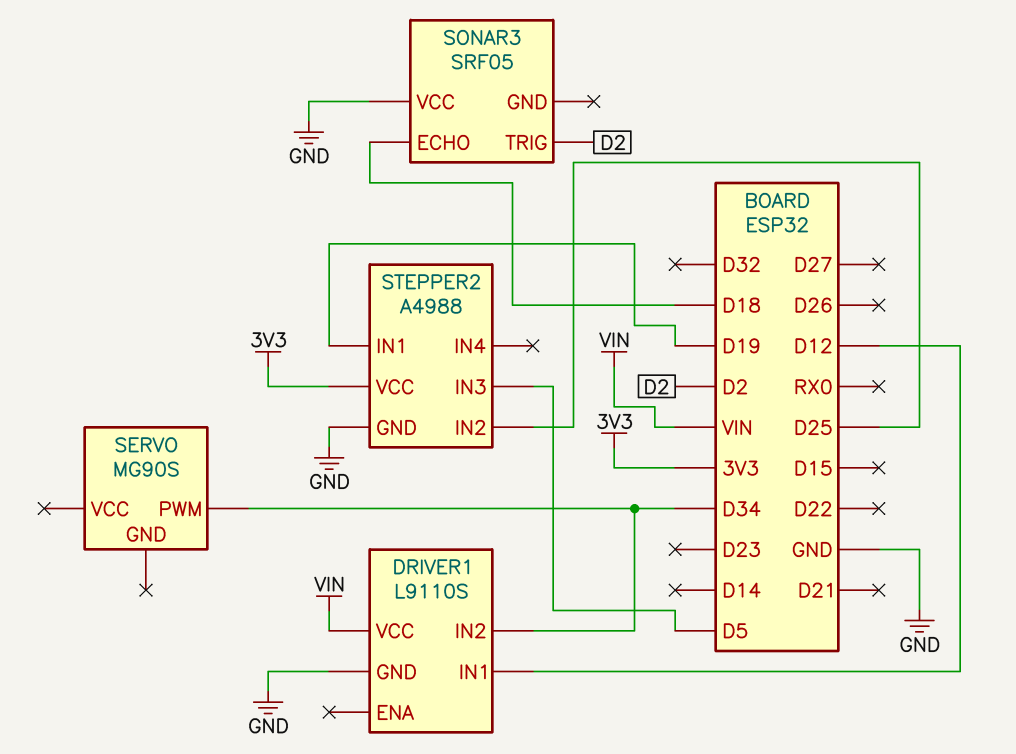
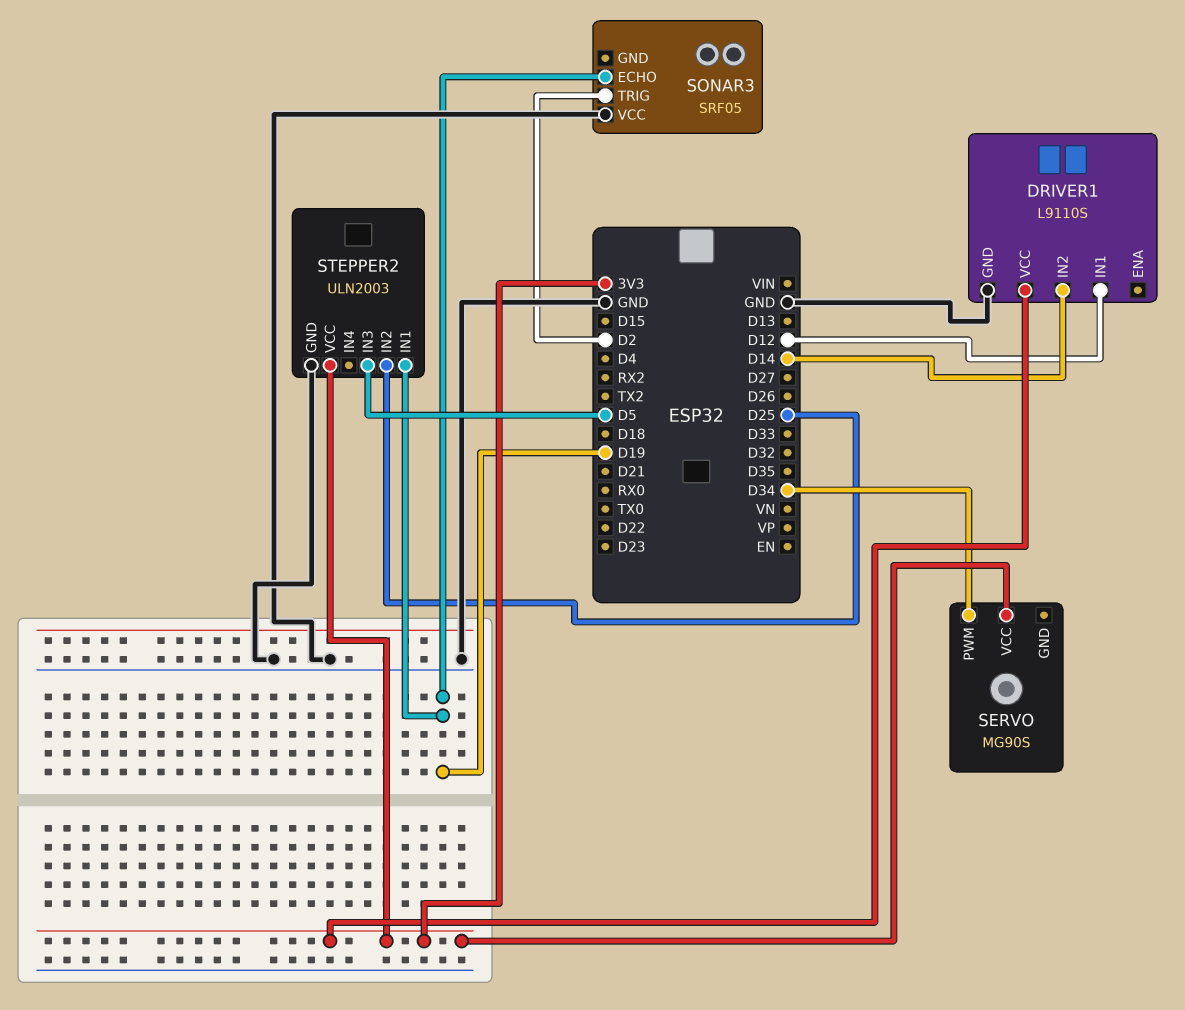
DRIVER1 pin IN2: D34 -> D14
DRIVER1 pin VCC: VIN -> 3V3
SERVO pin VCC: none -> 3V3
SONAR3 pin ECHO: D18 -> D19
STEPPER2: A4988 -> ULN2003

